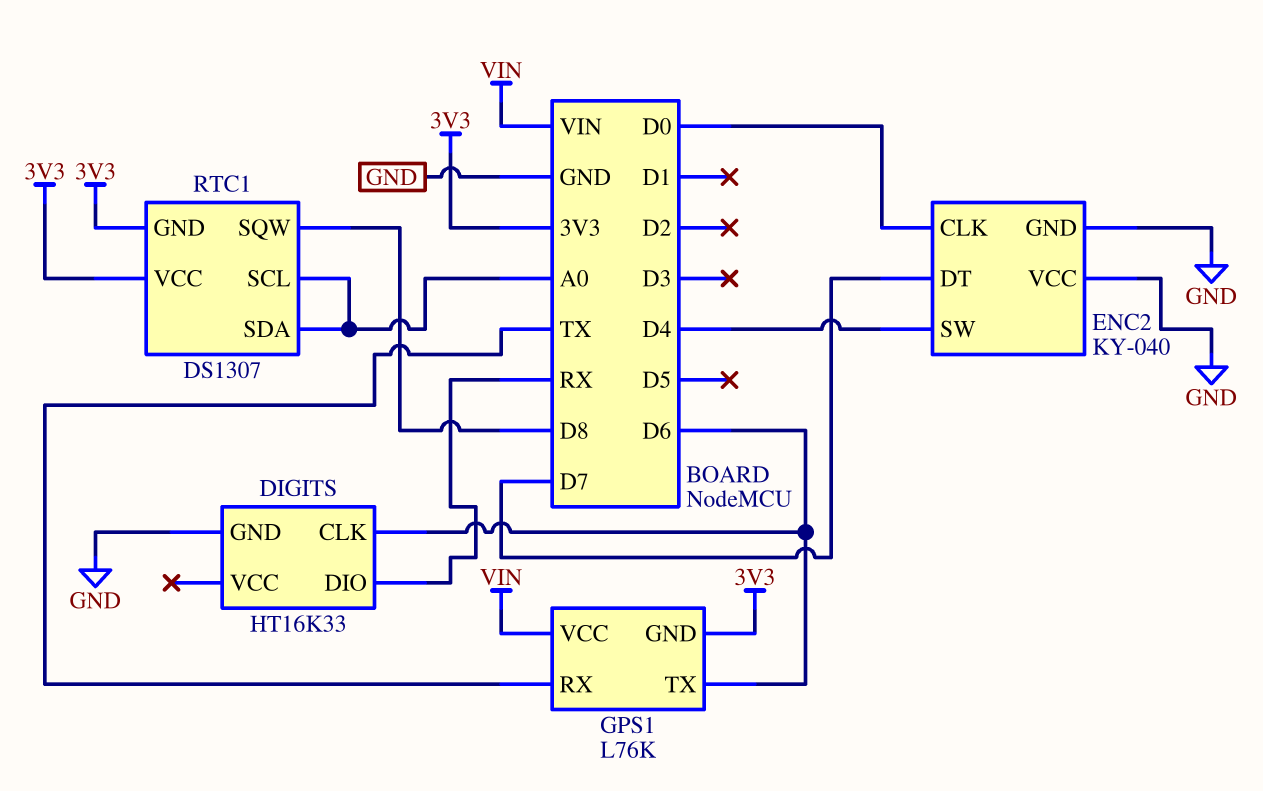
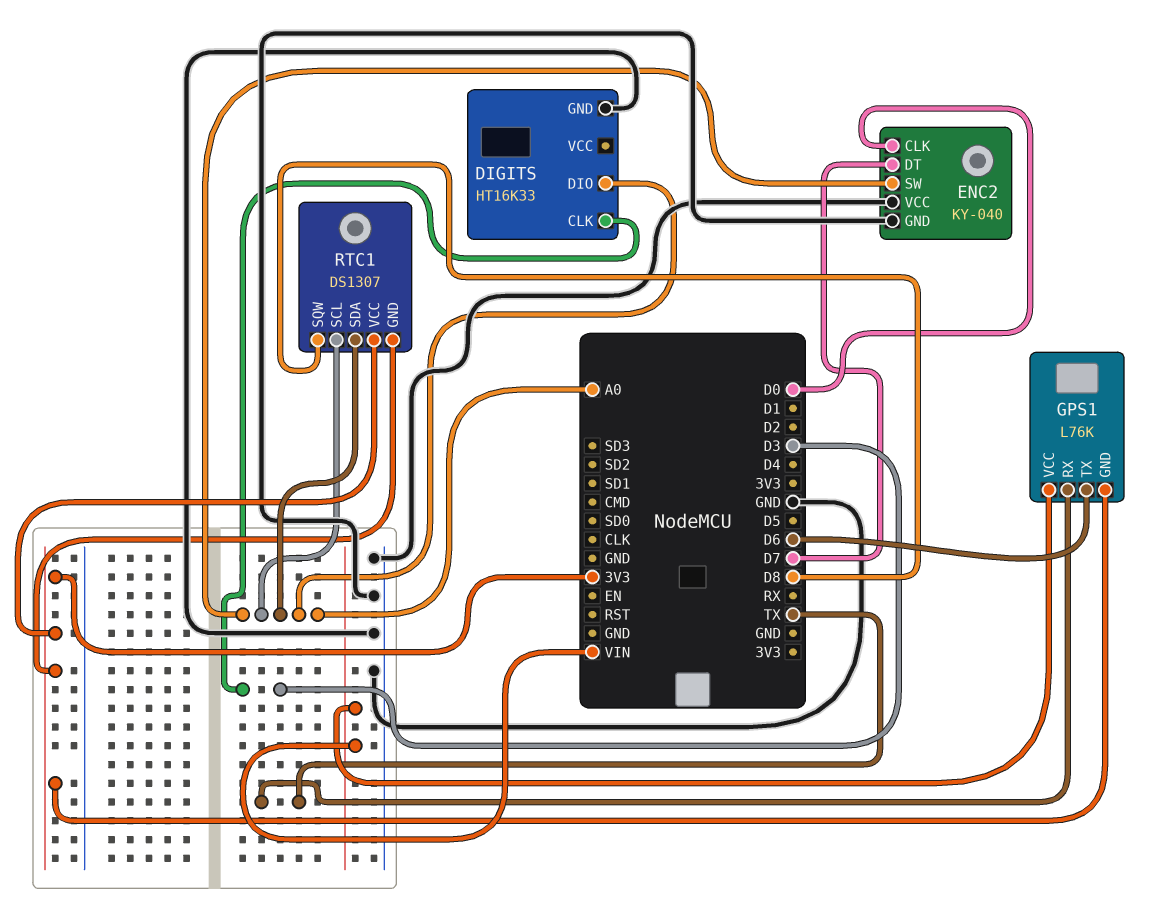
DIGITS pin CLK: D6 -> D3
DIGITS pin DIO: RX -> A0
ENC2 pin SW: D4 -> A0

